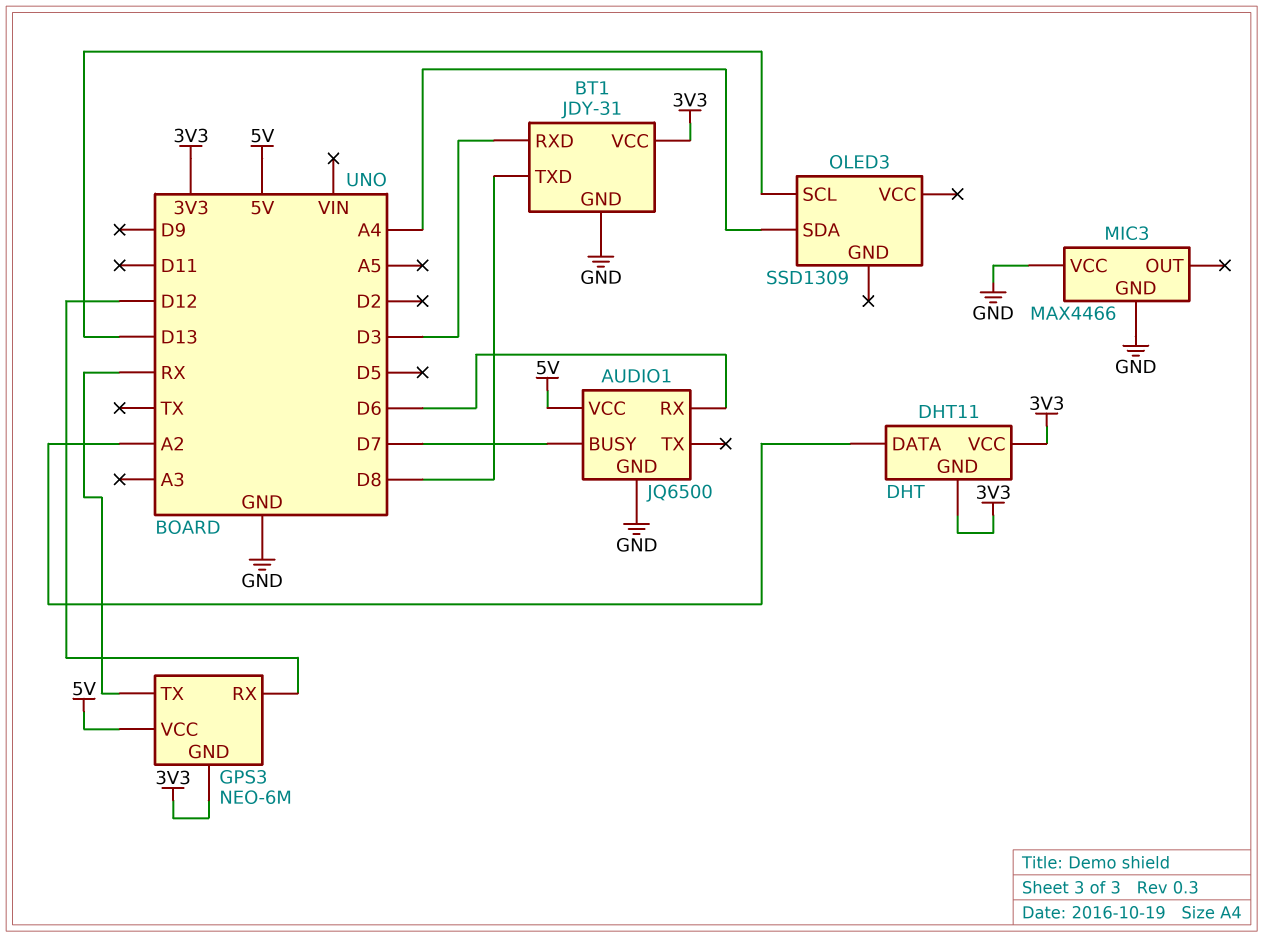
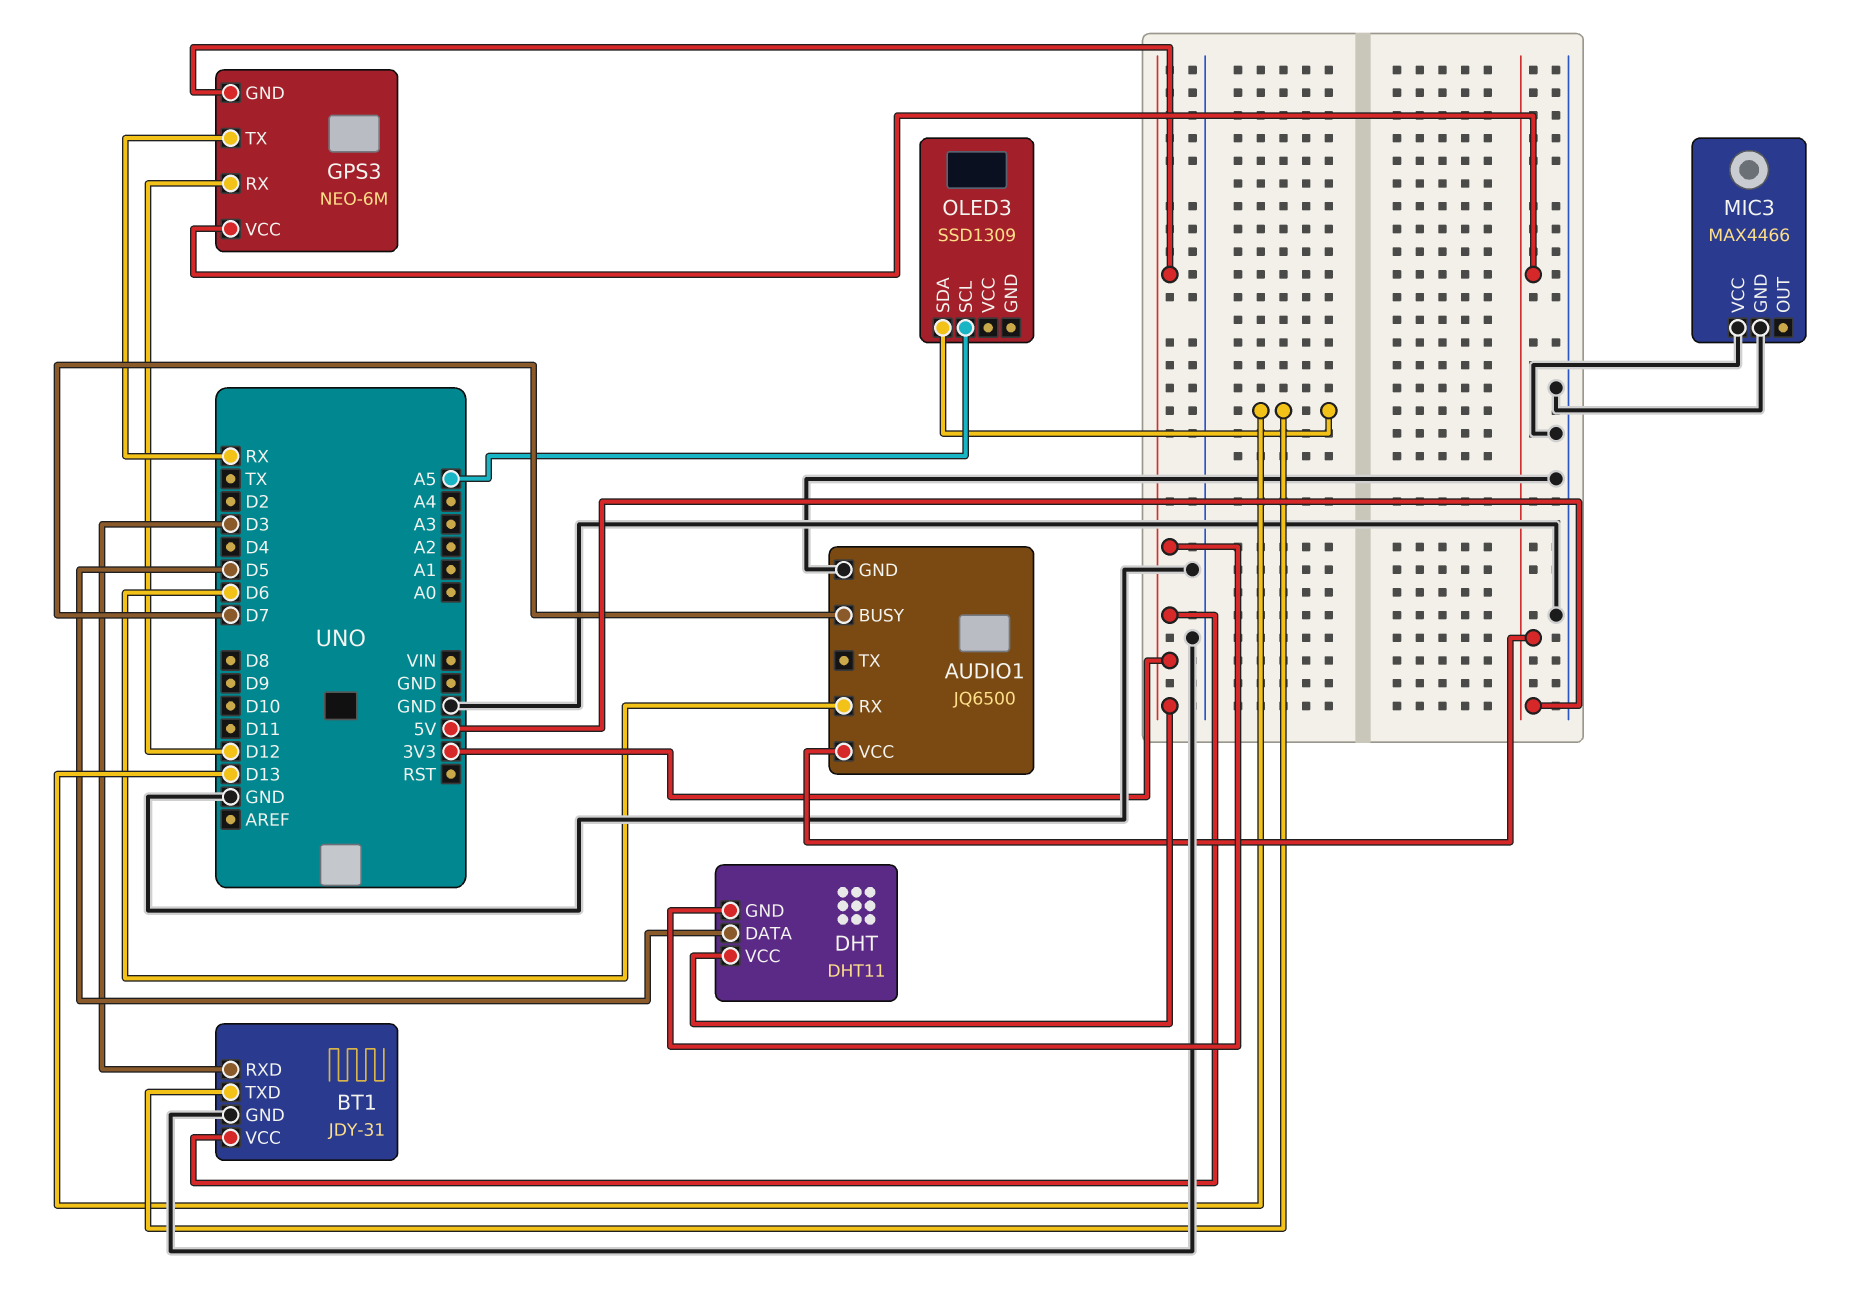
BT1 pin TXD: D8 -> D13
DHT pin DATA: A2 -> D5
OLED3 pin SCL: D13 -> A5
OLED3 pin SDA: A4 -> D13

